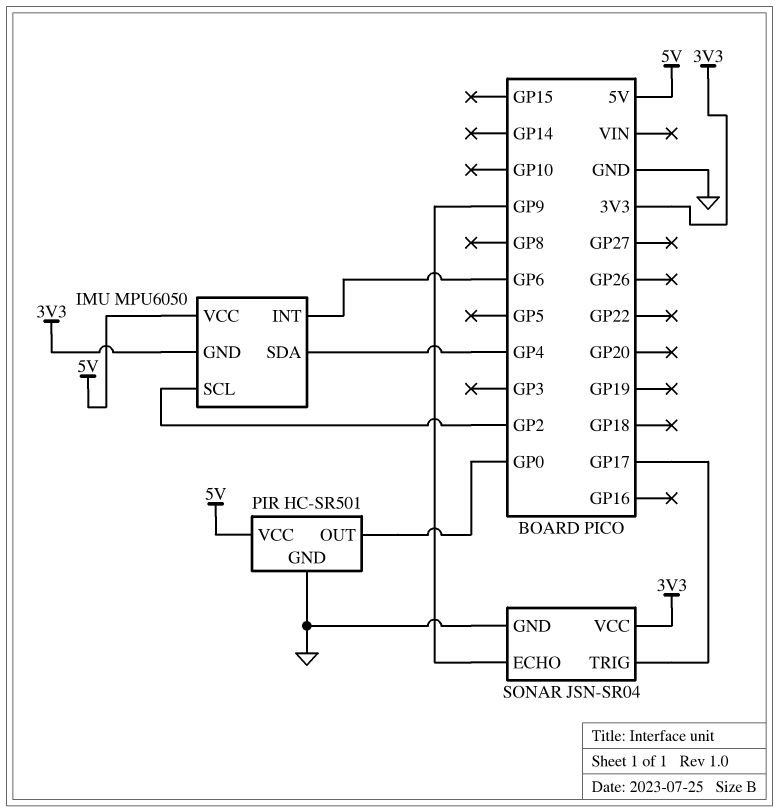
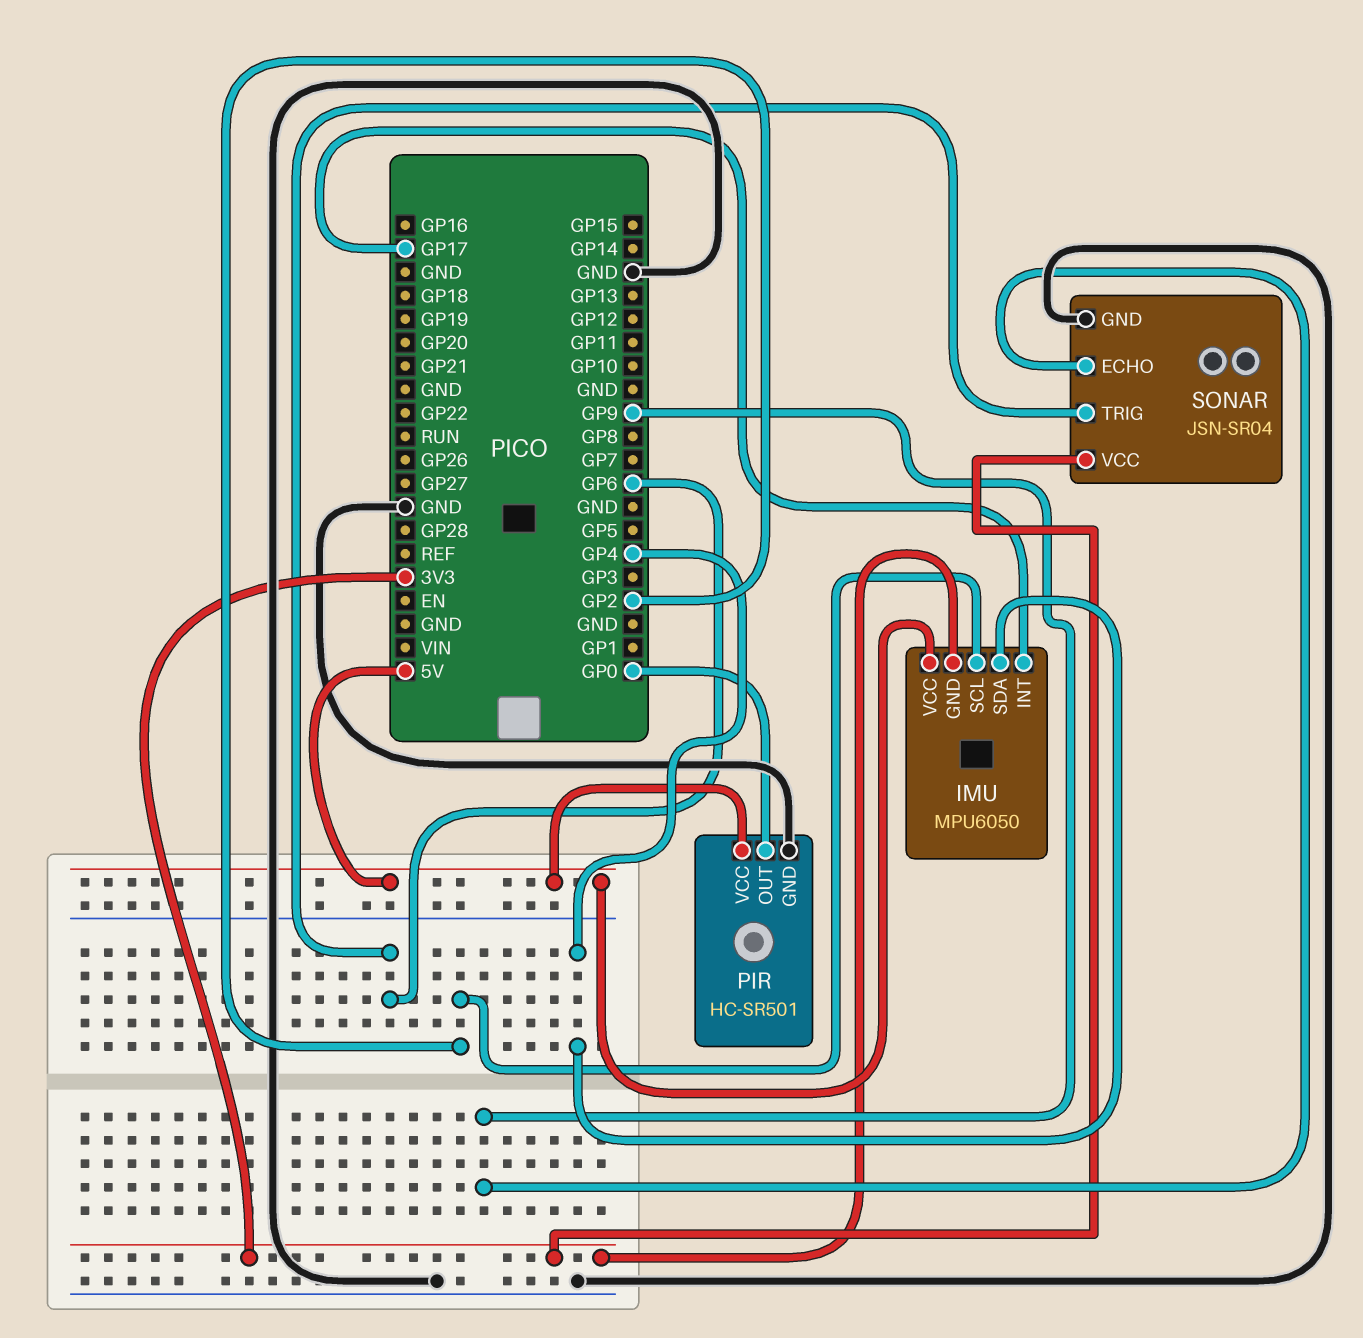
IMU pin INT: GP6 -> GP17
SONAR pin TRIG: GP17 -> GP6

